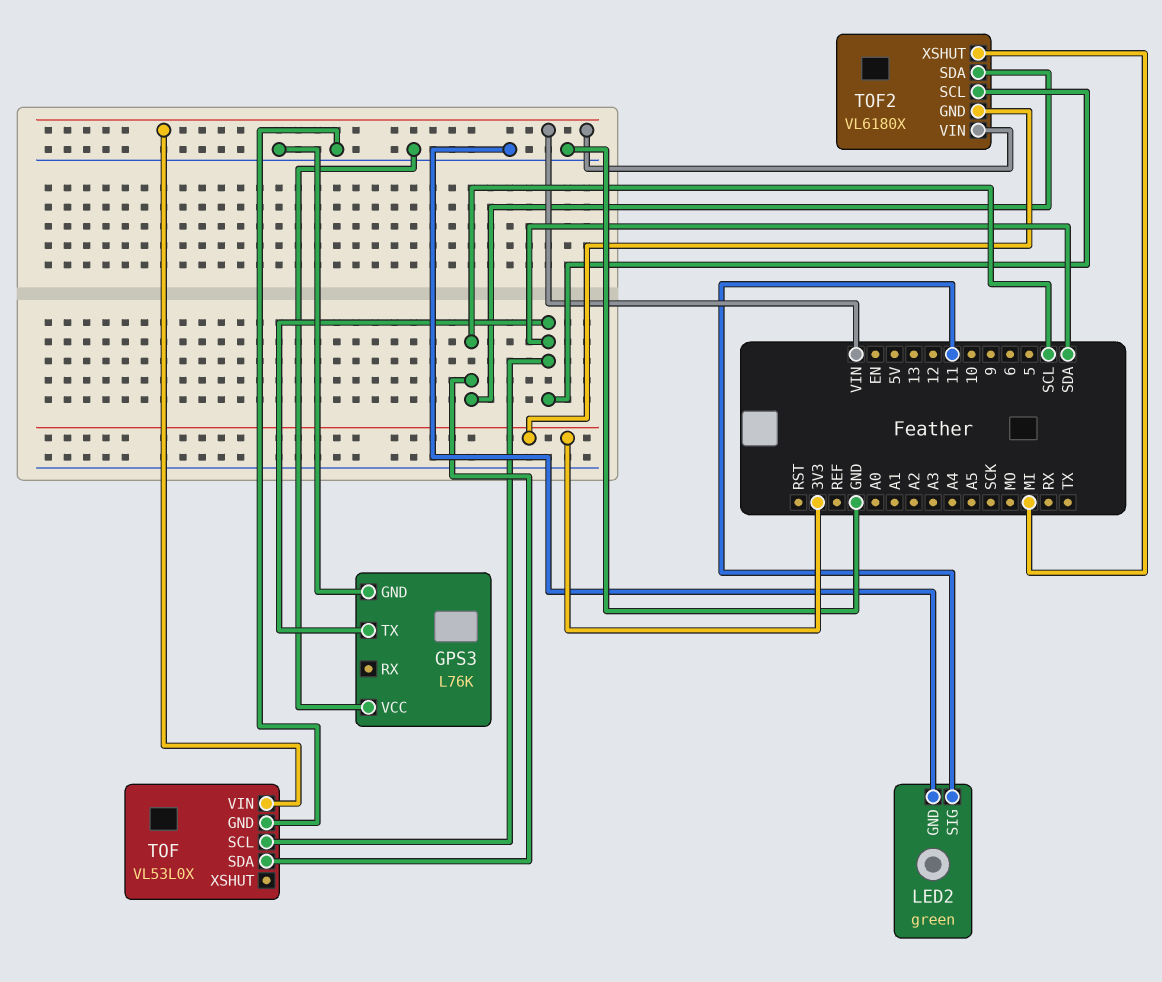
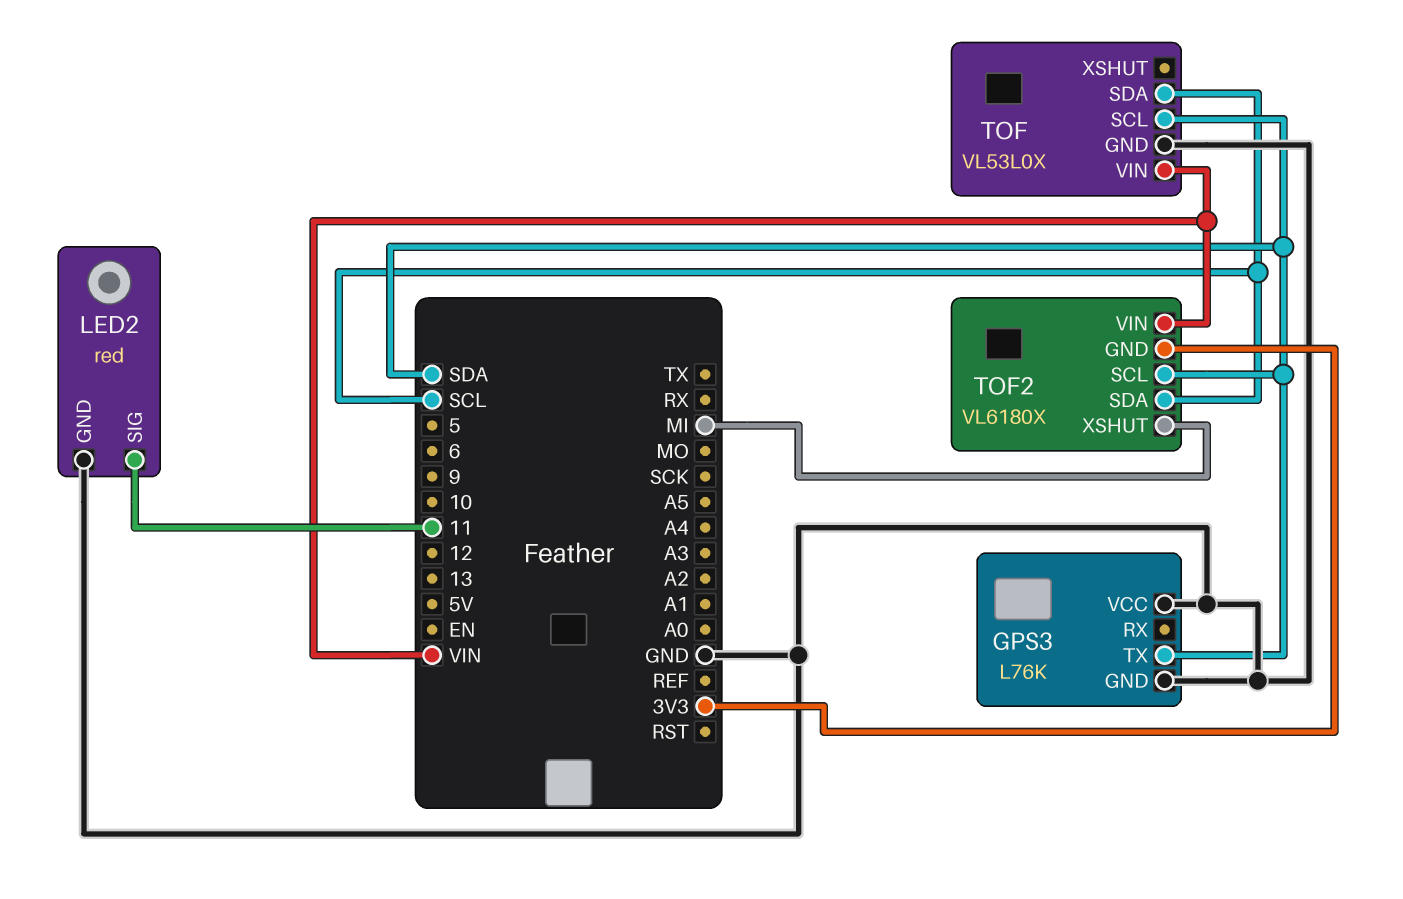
LED2: green -> red

